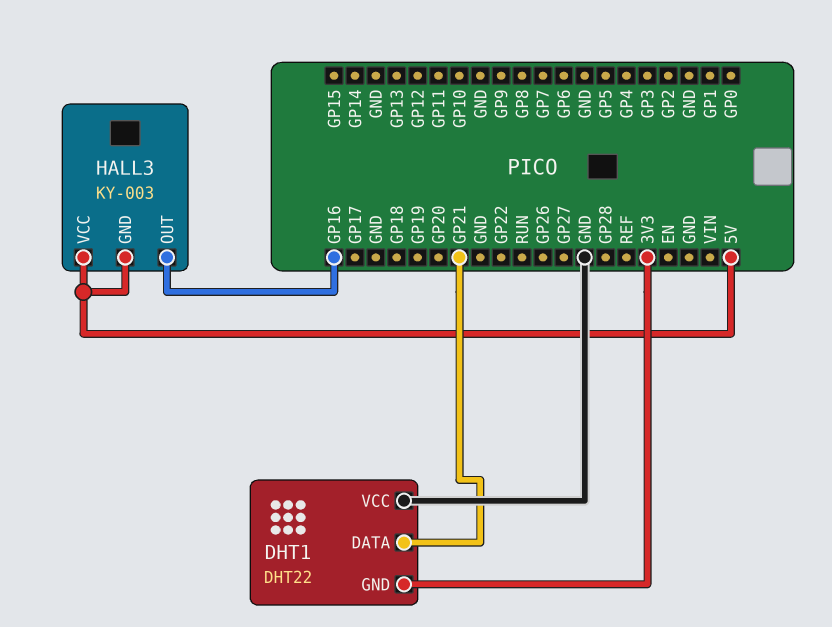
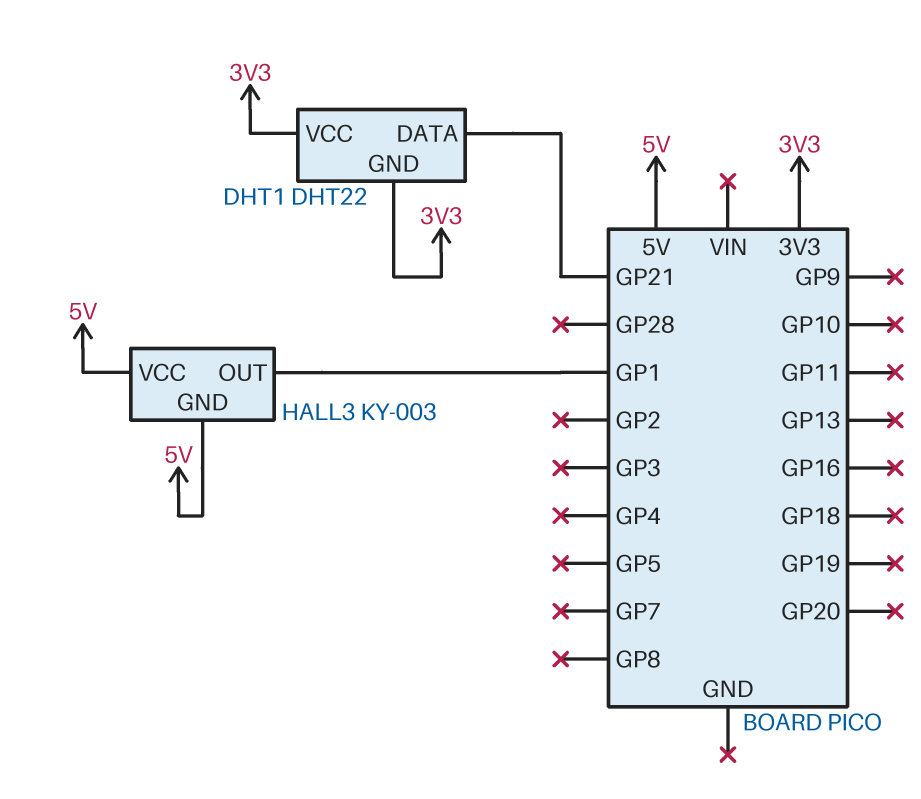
DHT1 pin VCC: GND -> 3V3
HALL3 pin OUT: GP16 -> GP1

